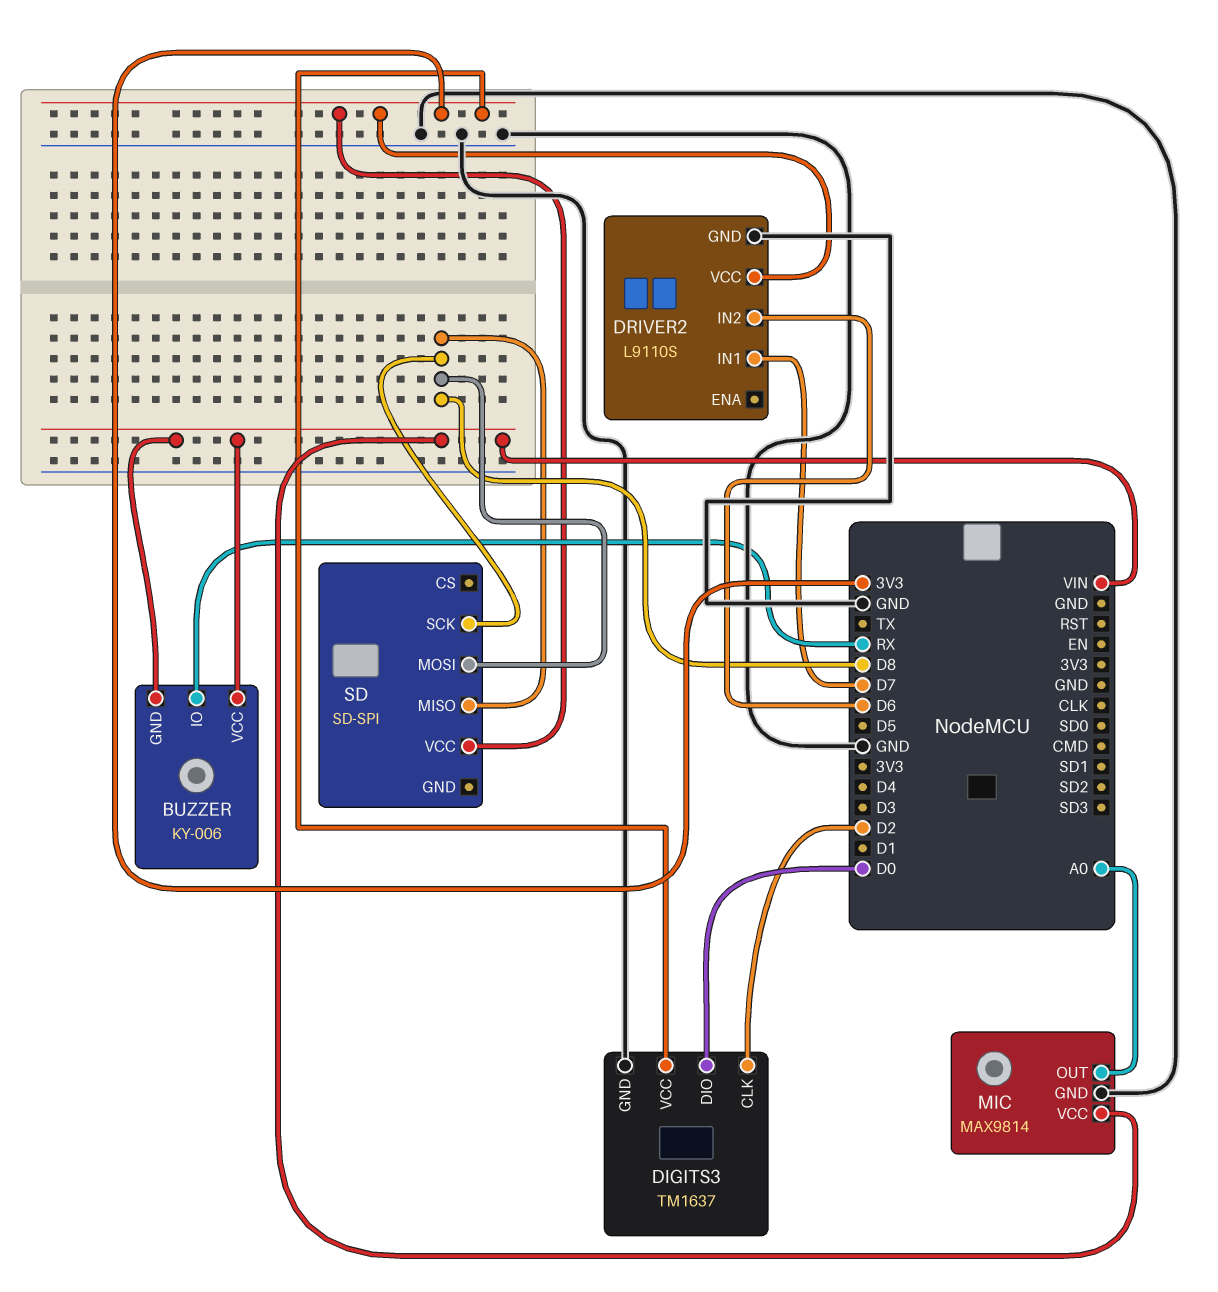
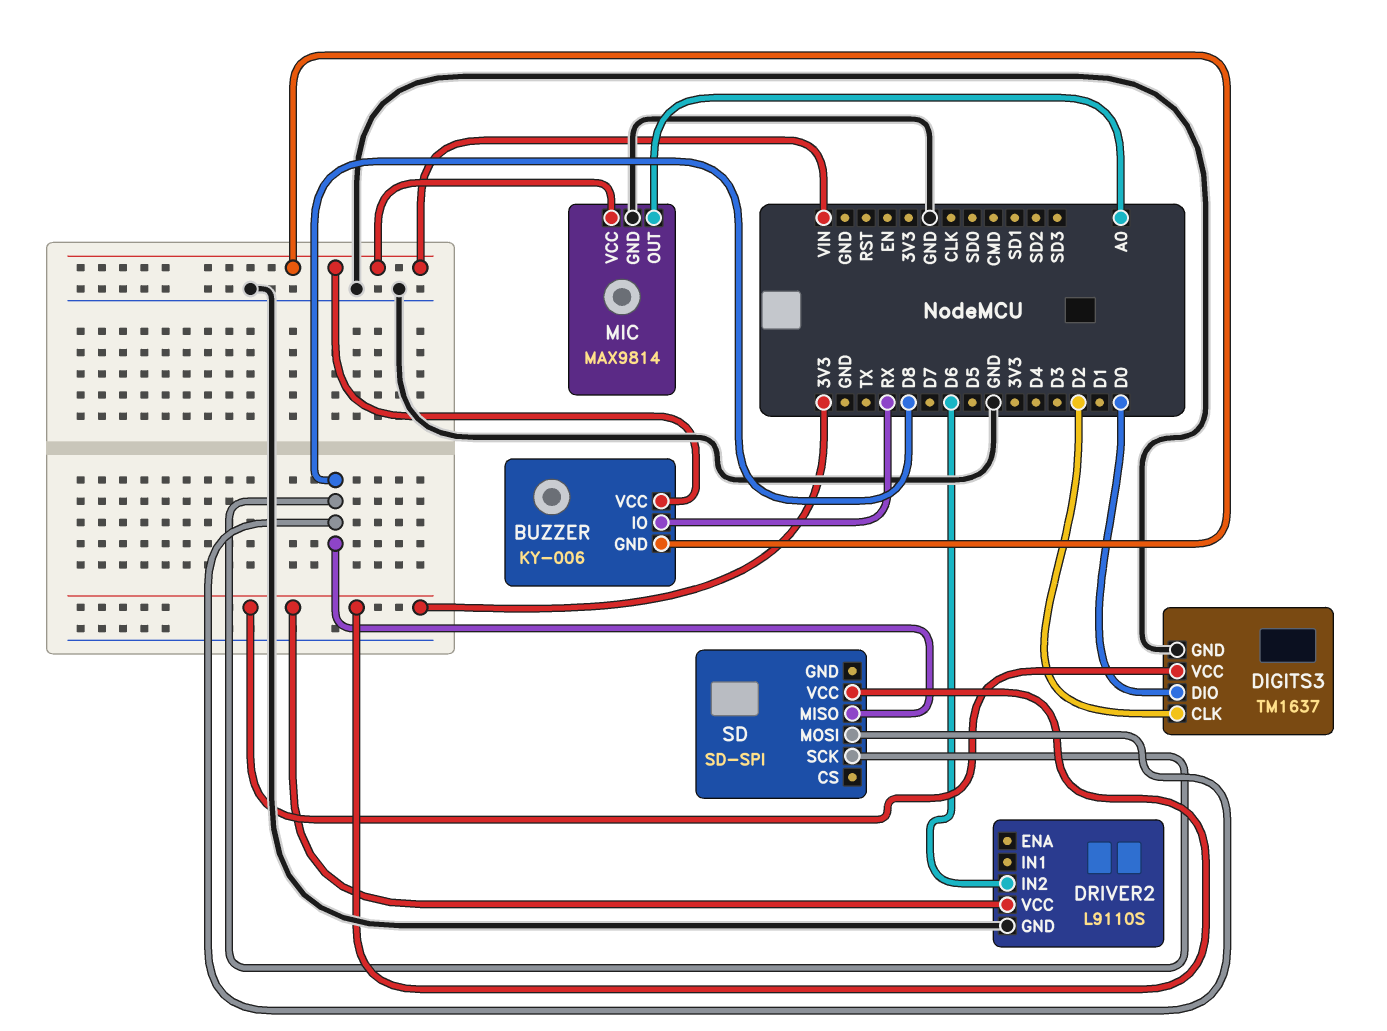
DRIVER2 pin IN1: D7 -> none

